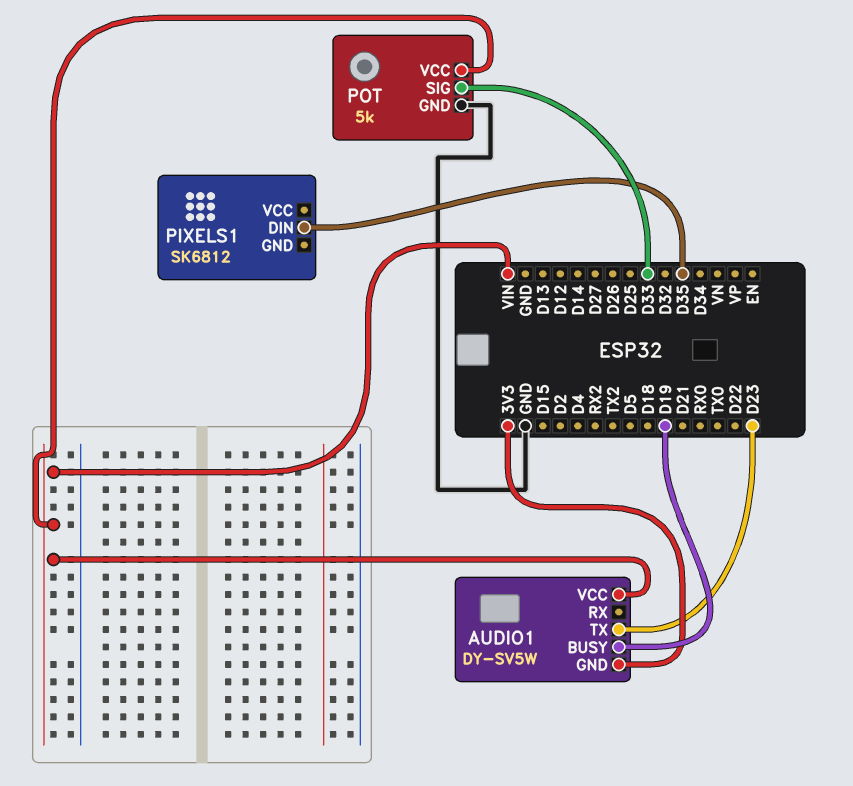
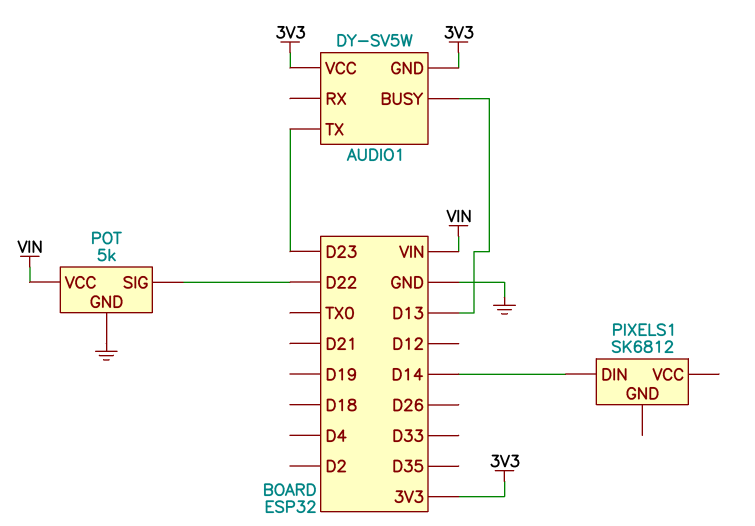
AUDIO1 pin BUSY: D19 -> D13
AUDIO1 pin VCC: VIN -> 3V3
PIXELS1 pin DIN: D35 -> D14
POT pin SIG: D33 -> D22

